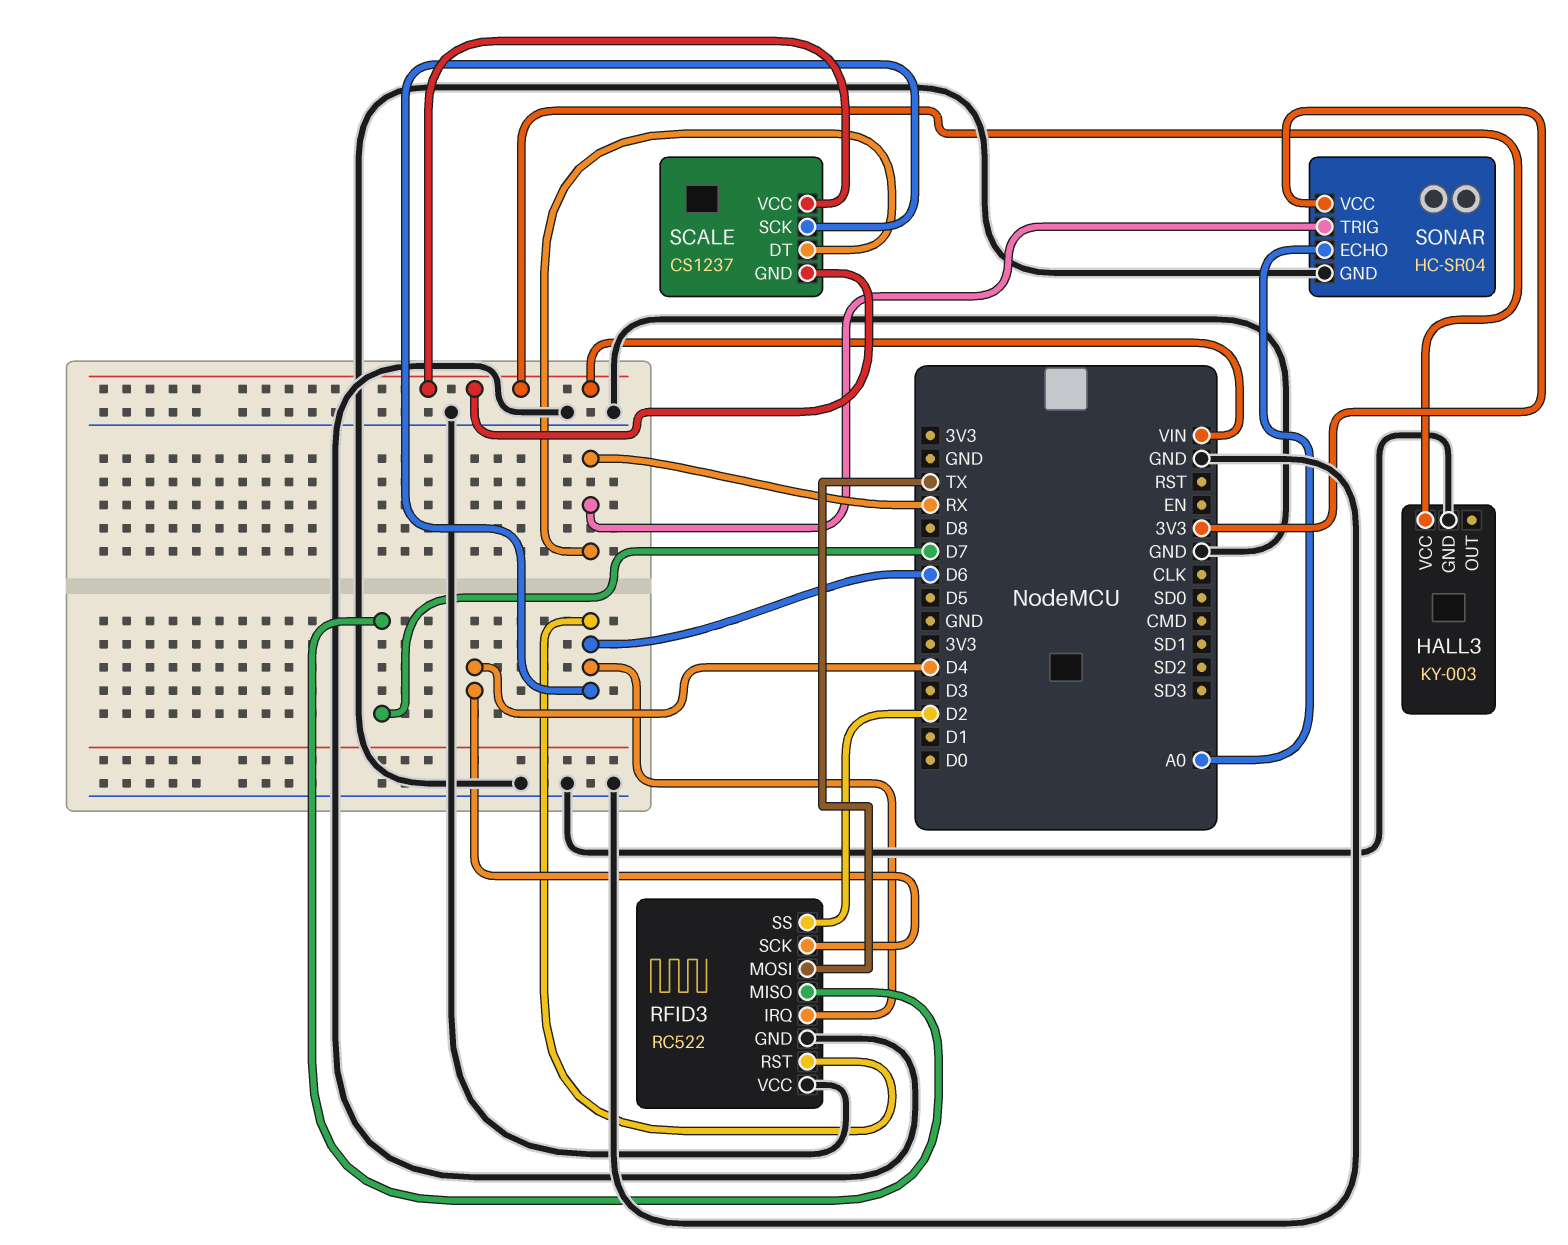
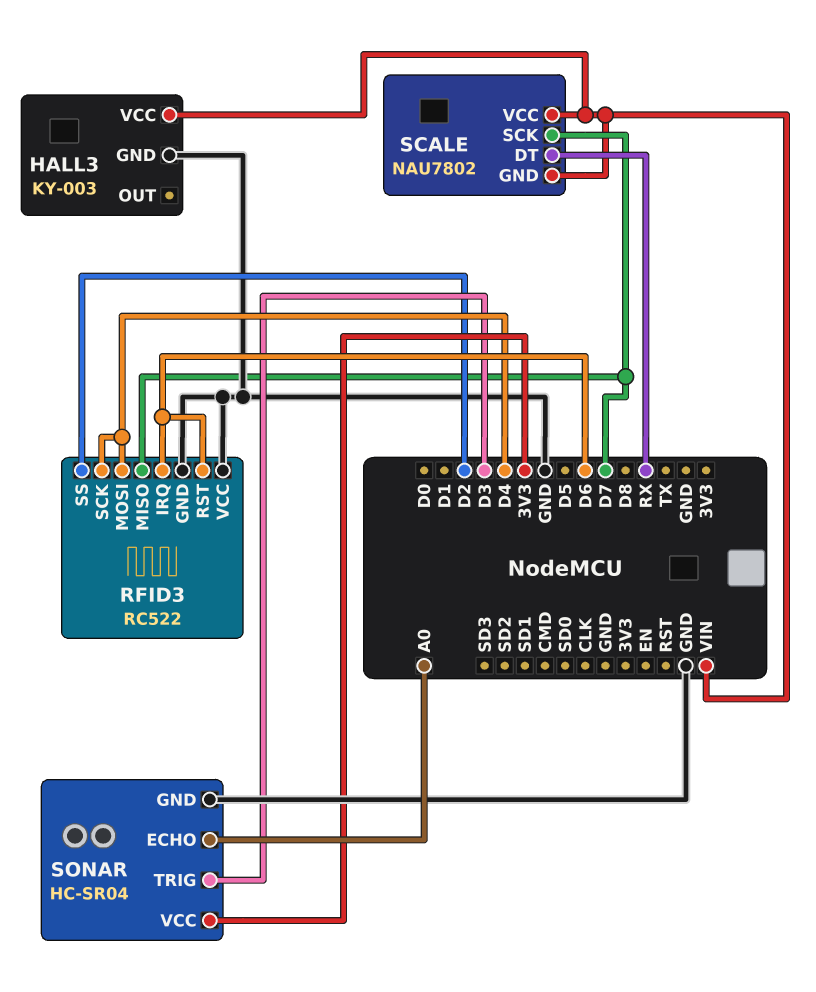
RFID3 pin MOSI: TX -> D4
SCALE: CS1237 -> NAU7802
SCALE pin SCK: D6 -> D7
SONAR pin TRIG: RX -> D3

